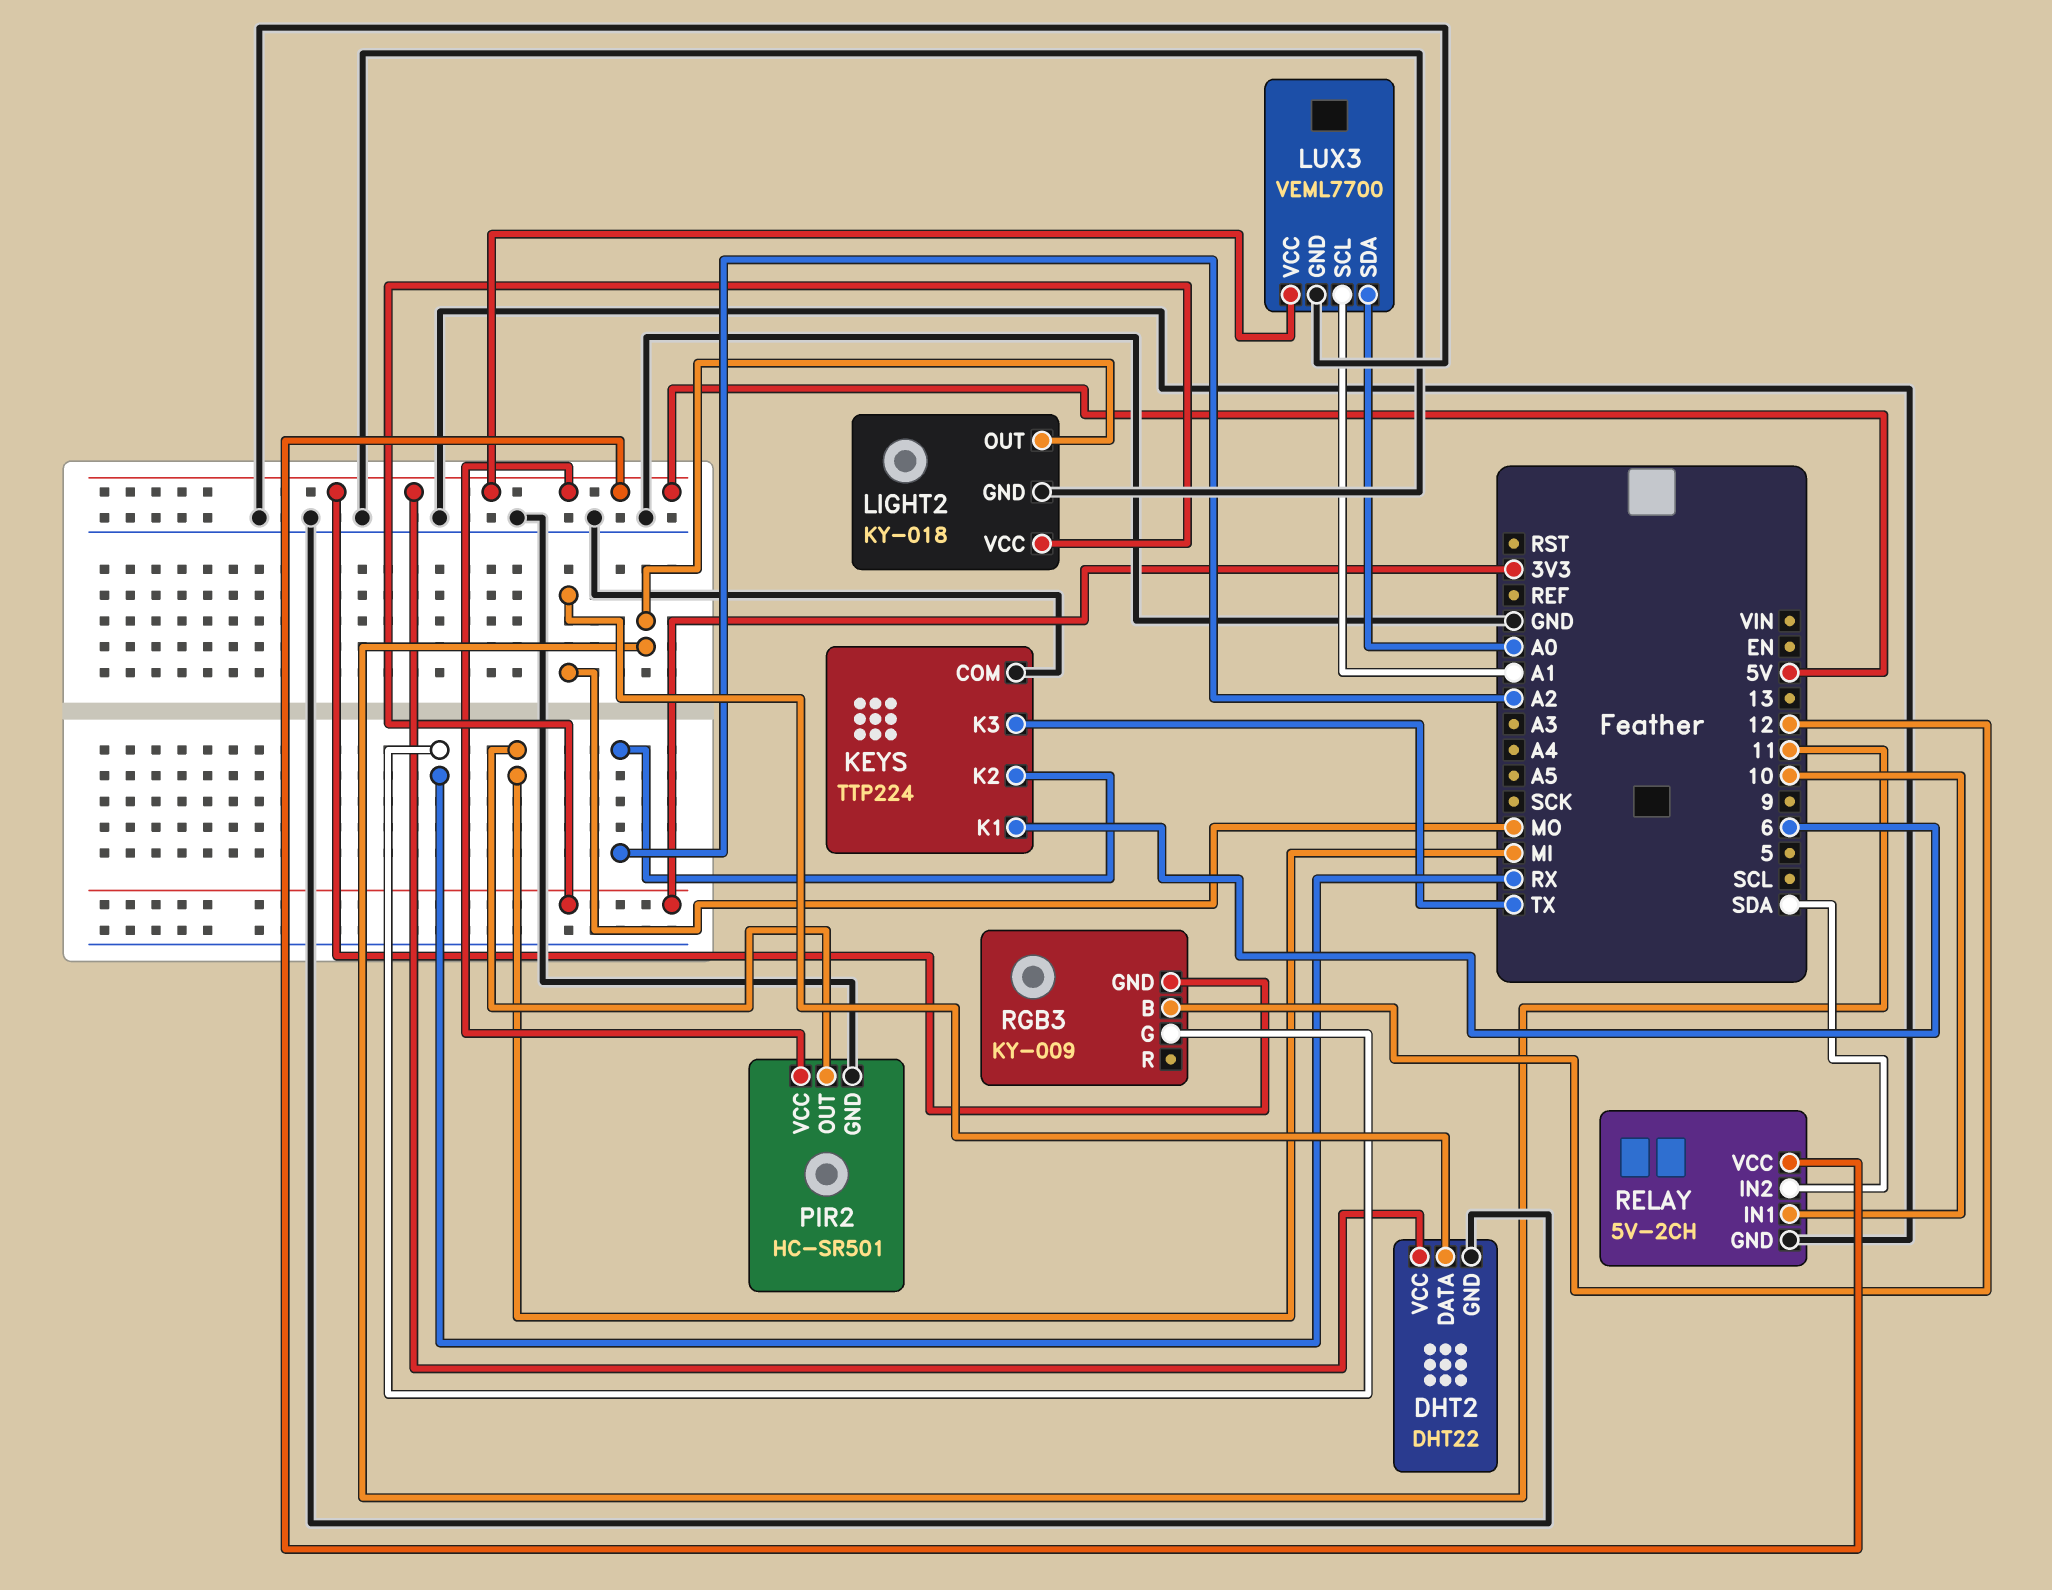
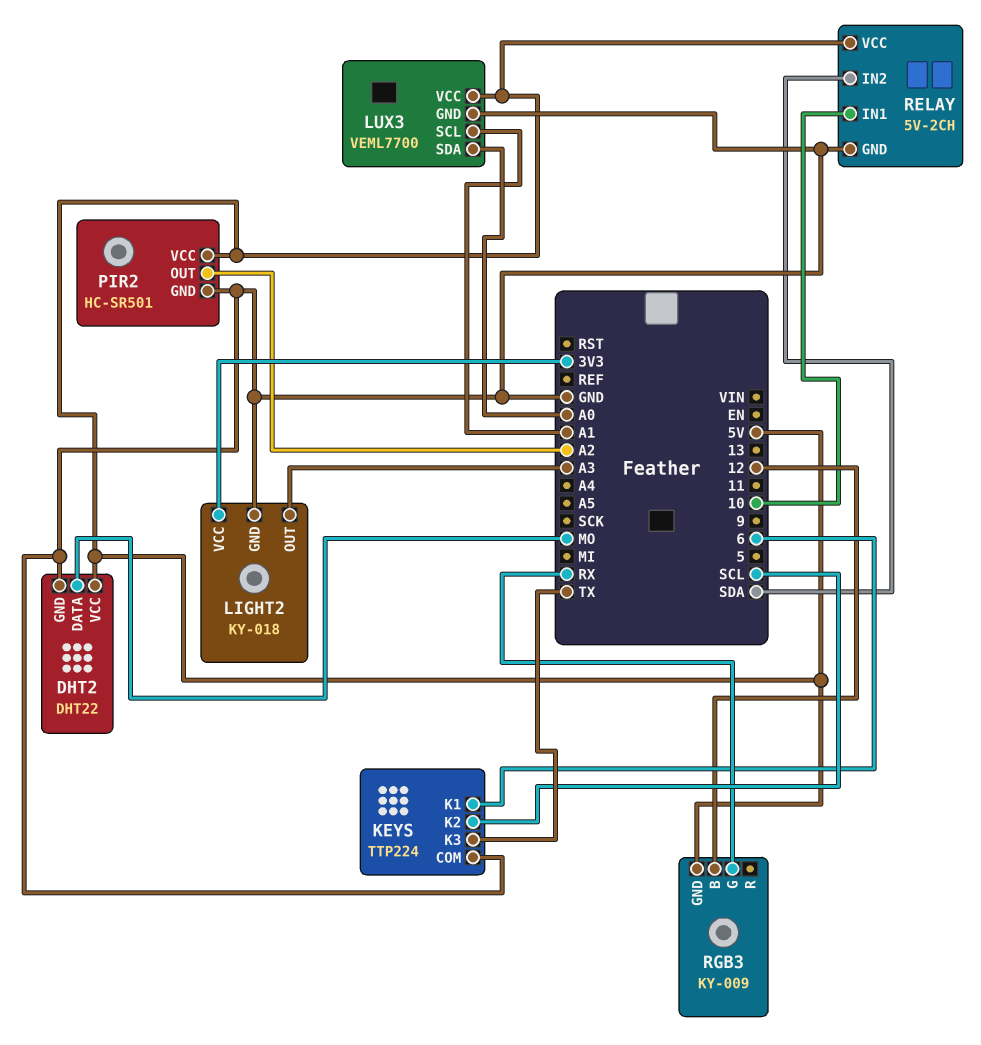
KEYS pin K2: A2 -> SCL
LIGHT2 pin OUT: 11 -> A3
PIR2 pin OUT: MI -> A2

